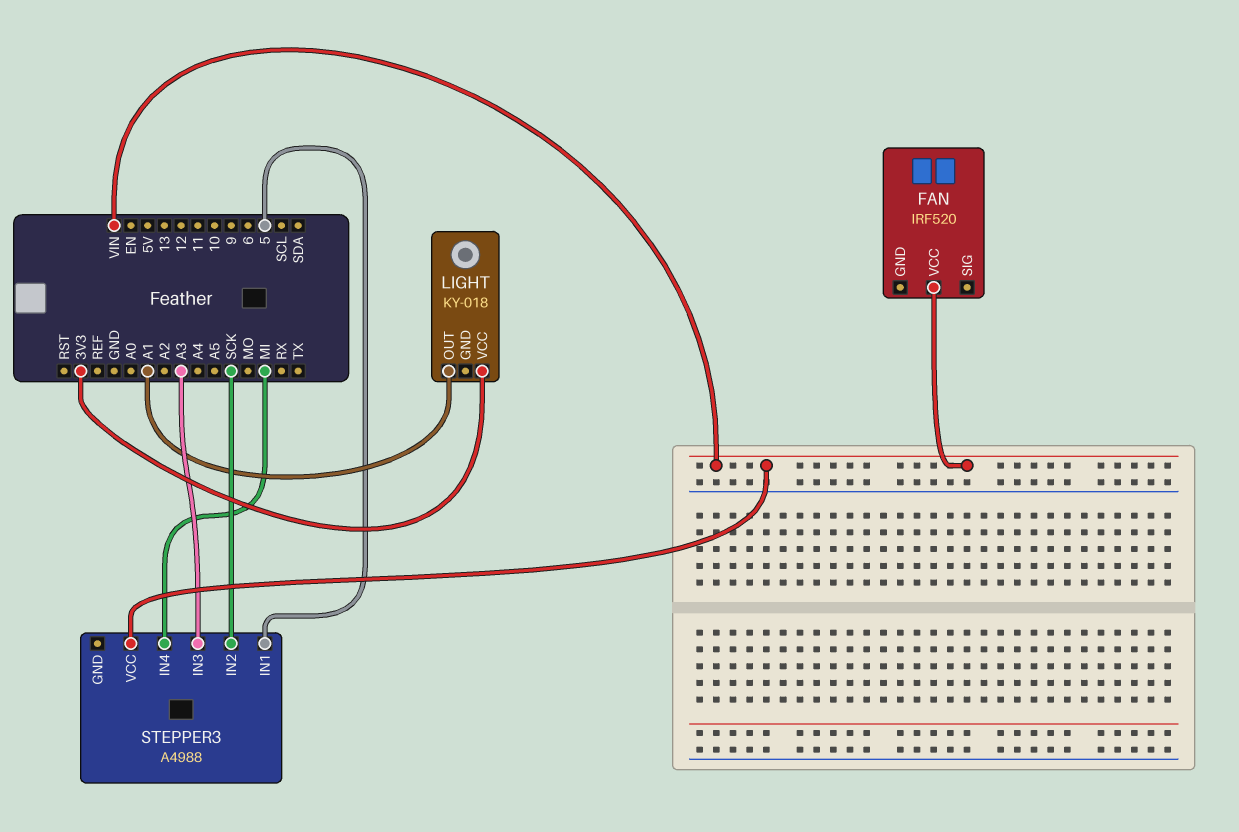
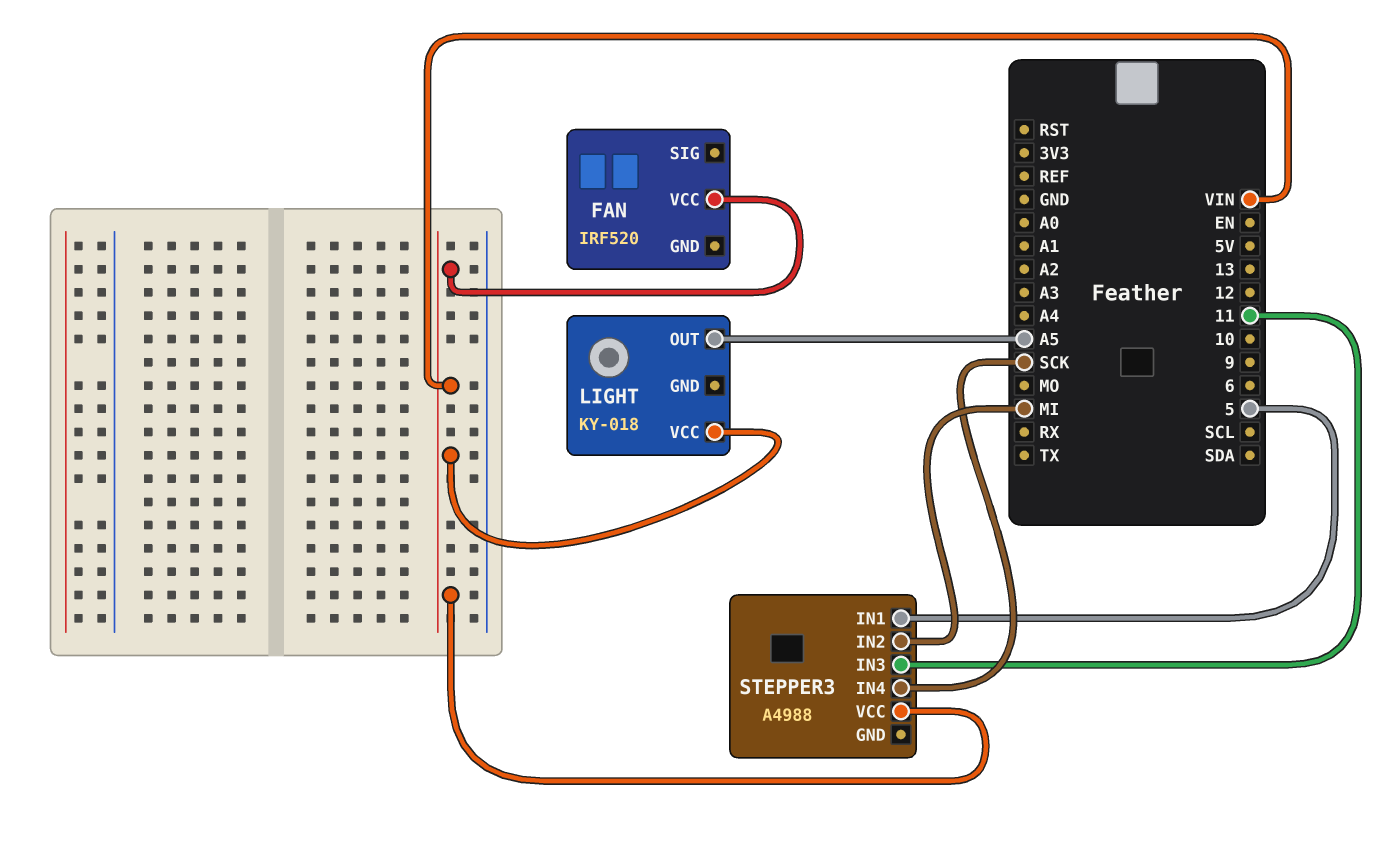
LIGHT pin OUT: A1 -> A5
LIGHT pin VCC: 3V3 -> VIN
STEPPER3 pin IN2: SCK -> MI
STEPPER3 pin IN3: A3 -> 11
STEPPER3 pin IN4: MI -> SCK

